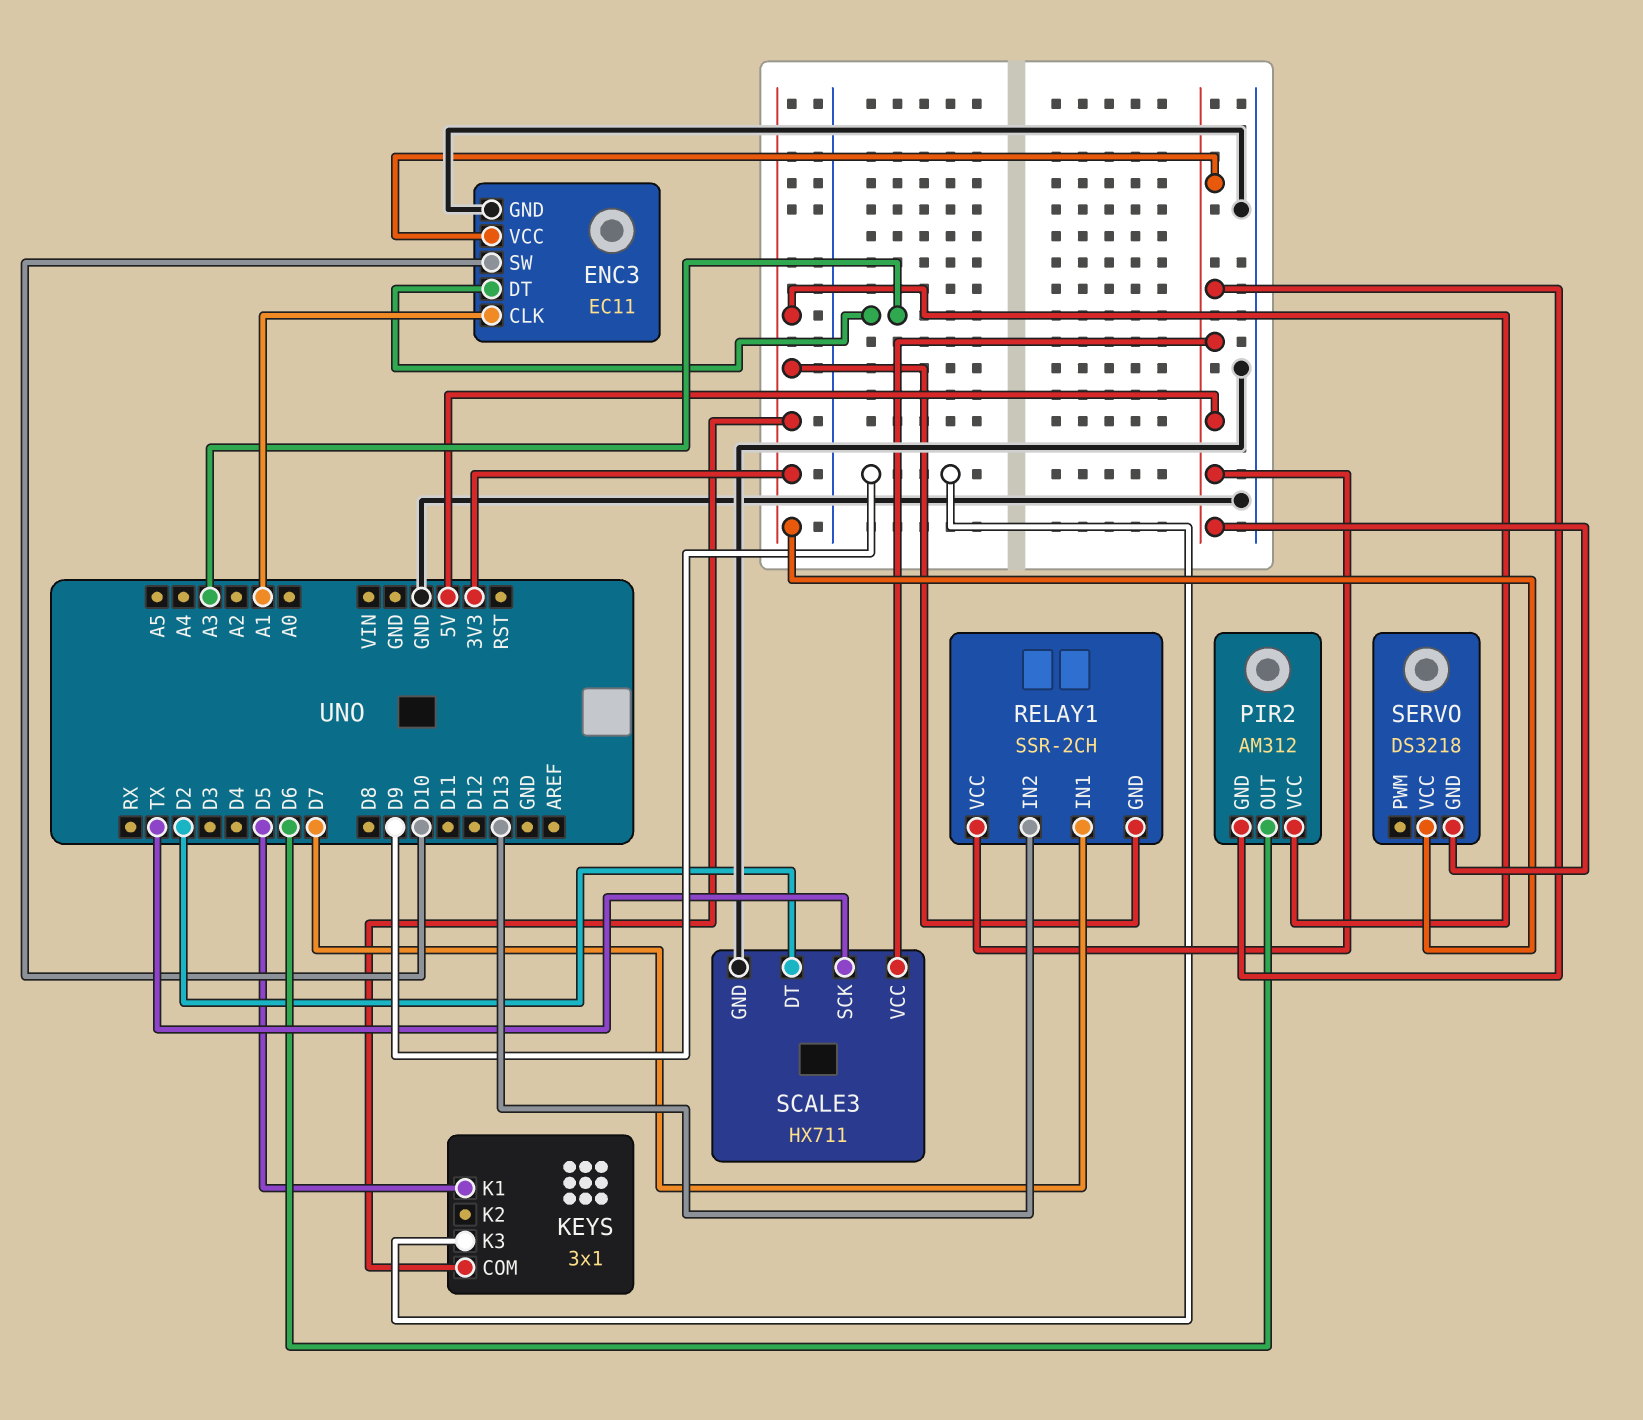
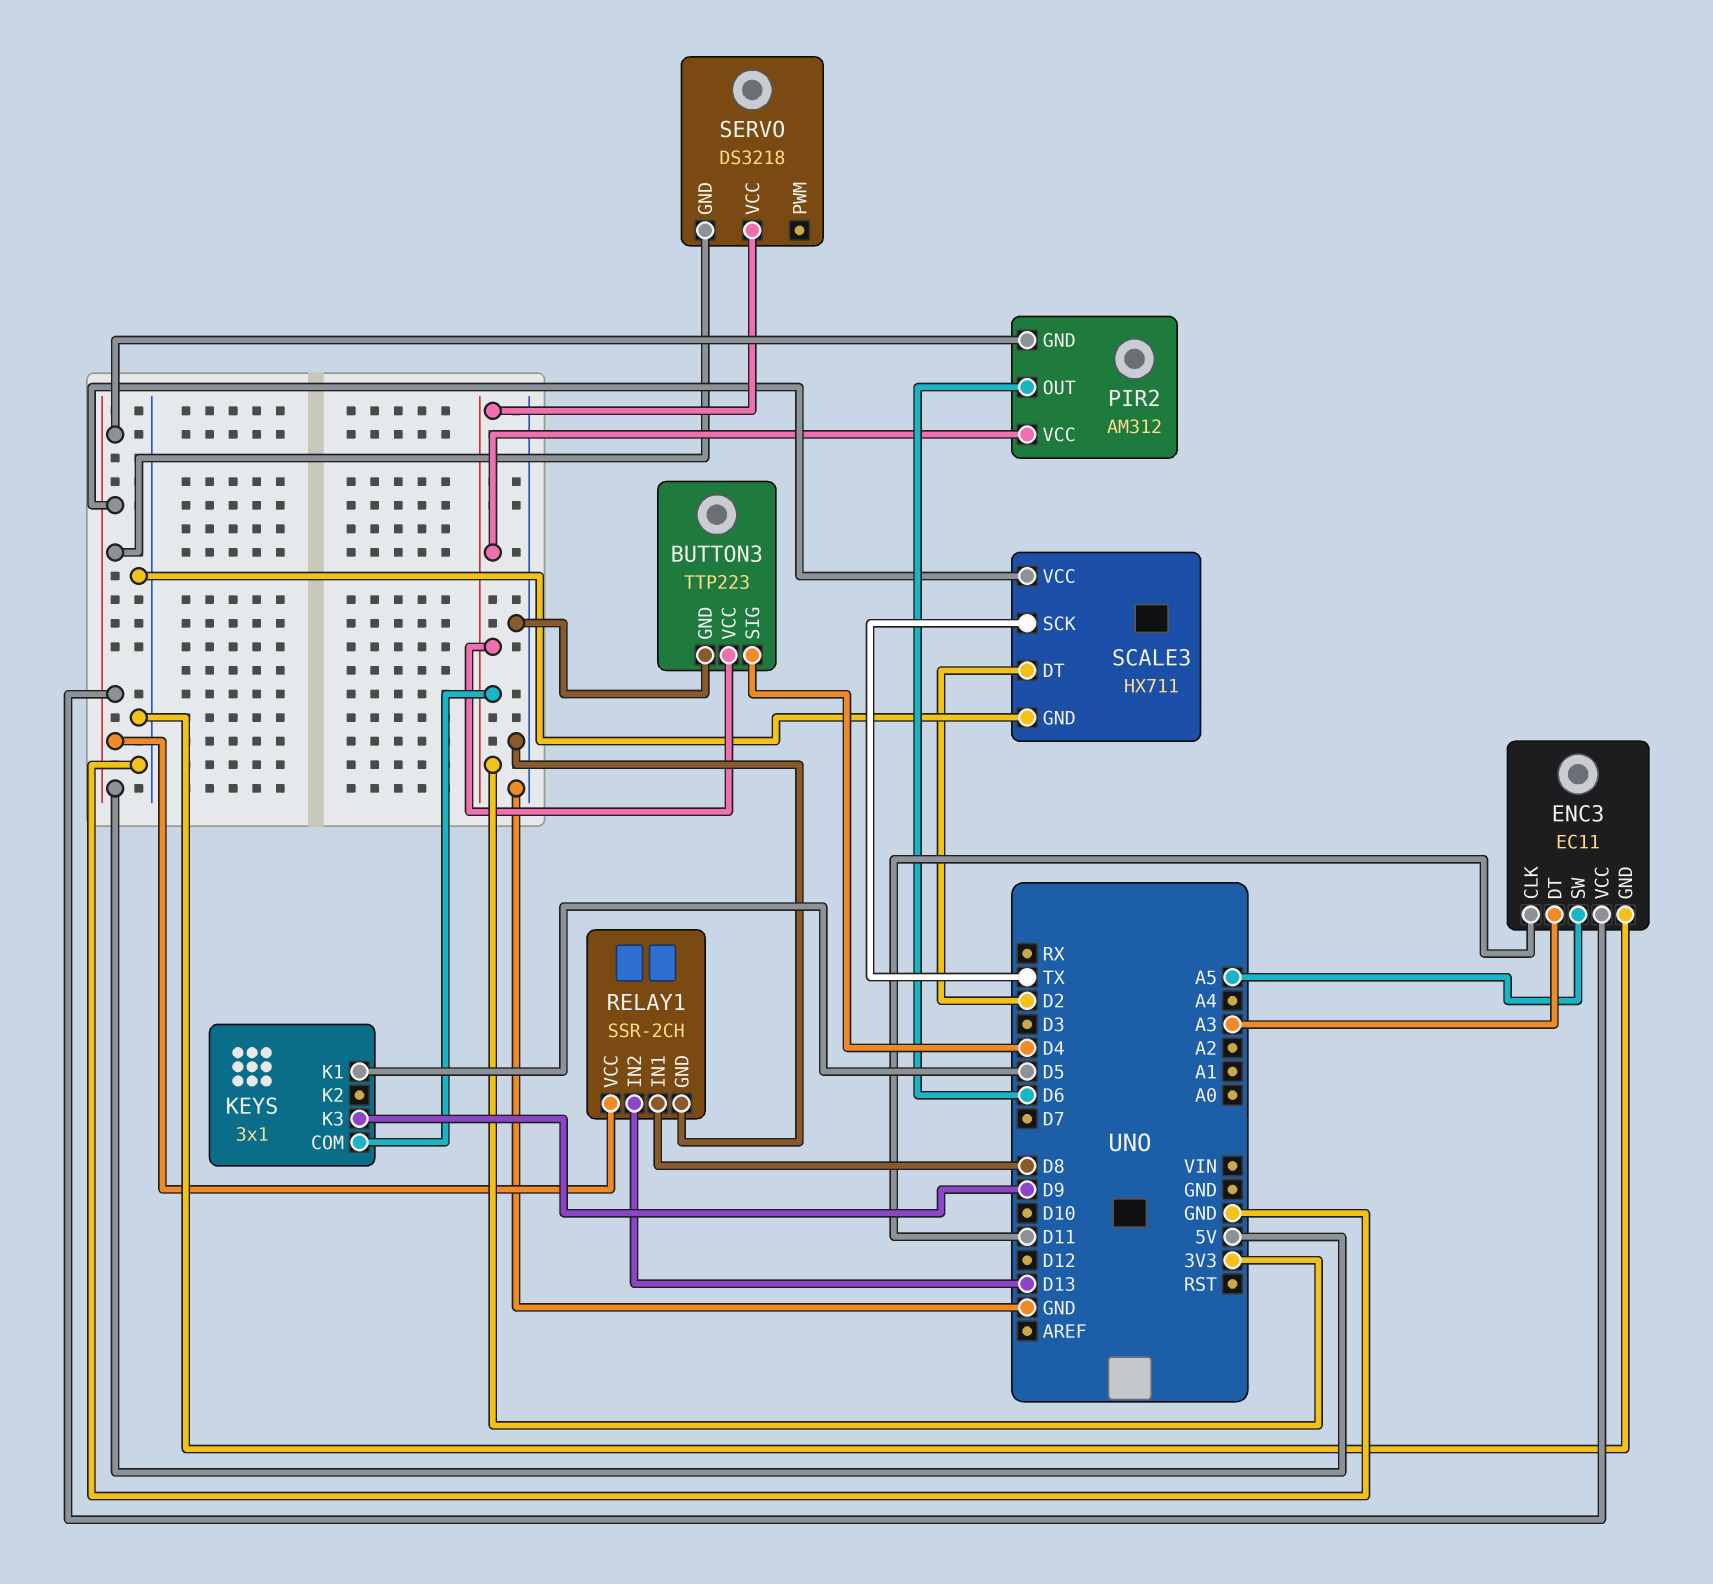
BUTTON3: none -> TTP223
BUTTON3 pin GND: none -> GND
BUTTON3 pin SIG: none -> D4
BUTTON3 pin VCC: none -> 3V3
ENC3 pin CLK: A1 -> D11
ENC3 pin SW: D10 -> A5
RELAY1 pin GND: 3V3 -> GND
RELAY1 pin IN1: D7 -> D8

